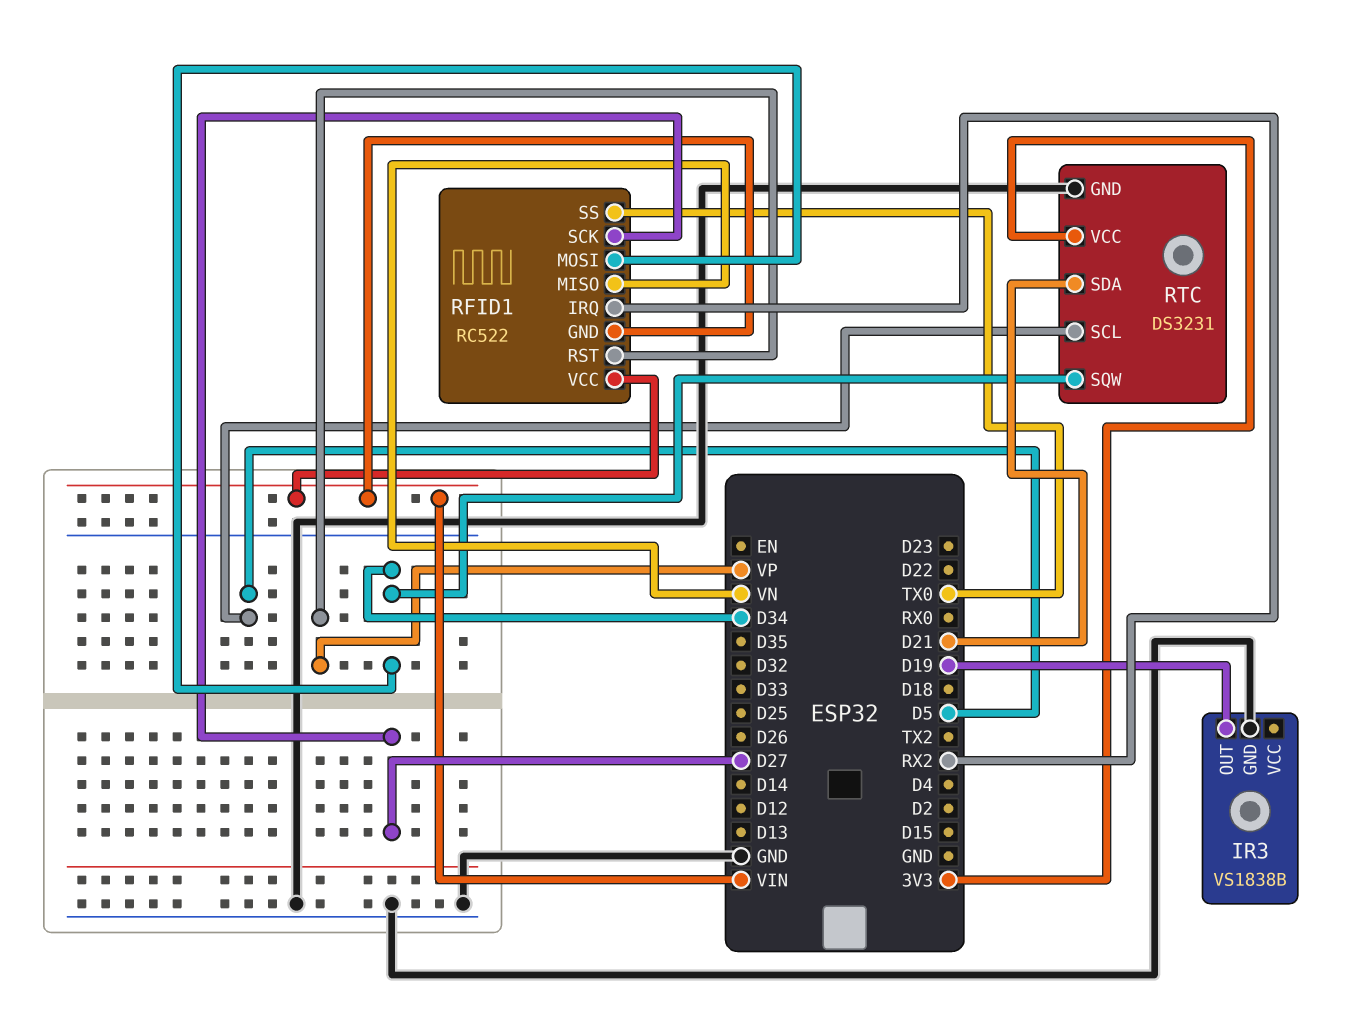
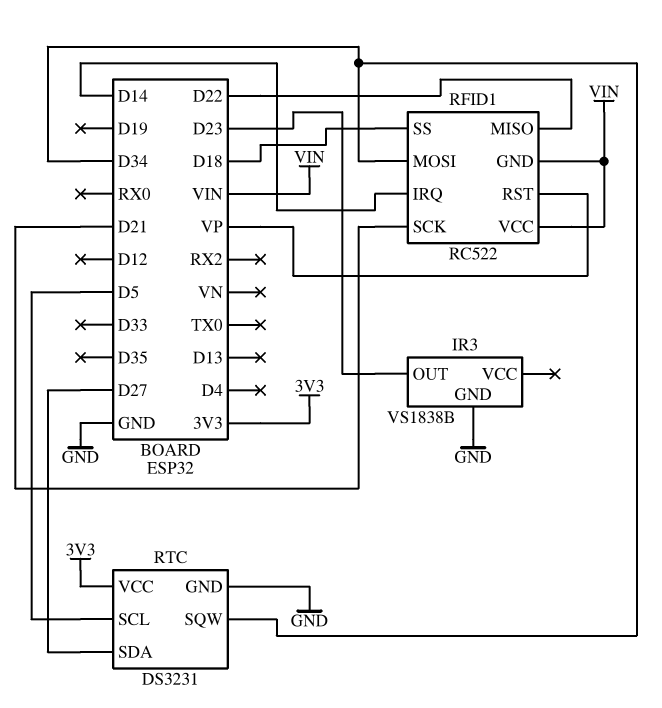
IR3 pin OUT: D19 -> D23
RFID1 pin IRQ: RX2 -> D14
RFID1 pin MISO: VN -> D22
RFID1 pin SCK: D27 -> D21
RFID1 pin SS: TX0 -> D18
RTC pin SDA: D21 -> D27

